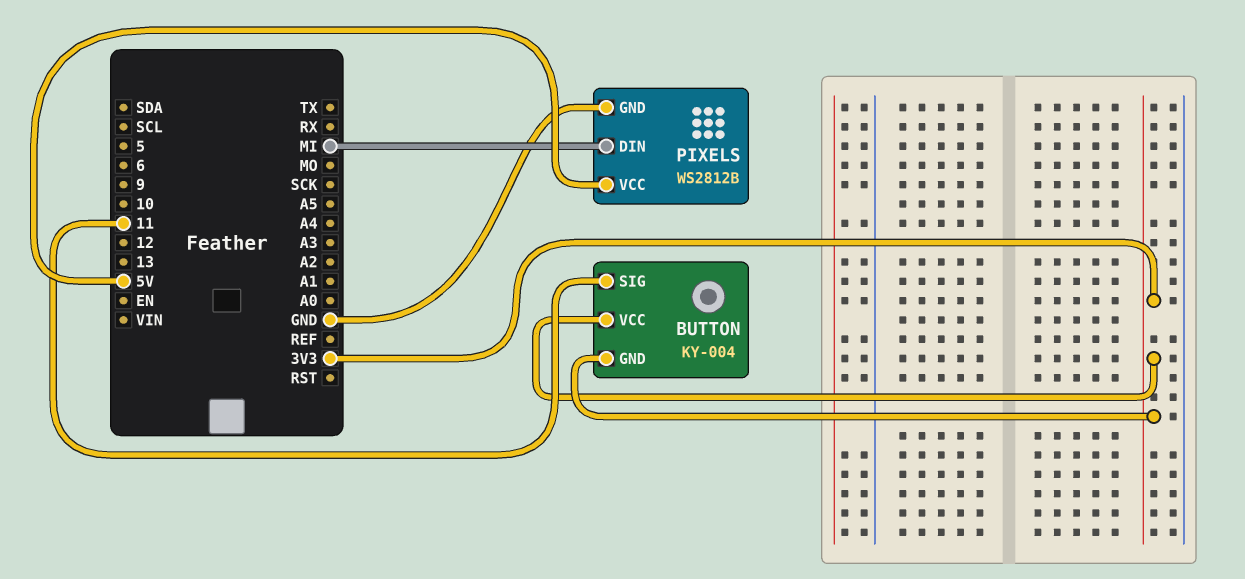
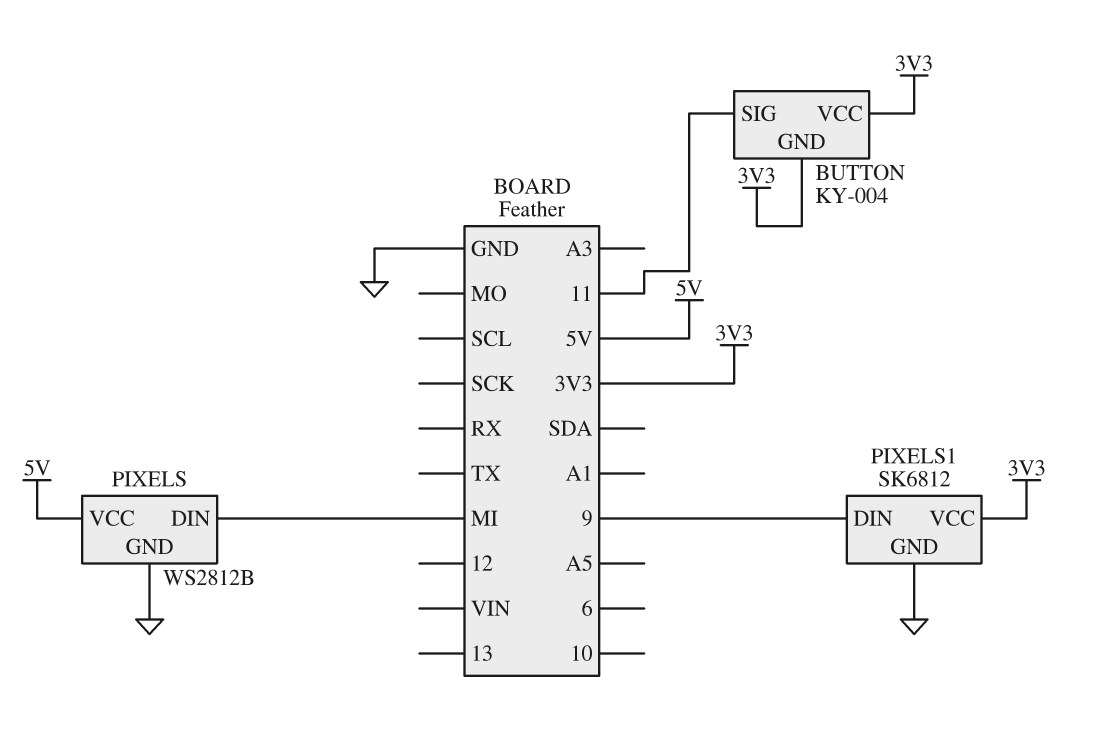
PIXELS1: none -> SK6812
PIXELS1 pin DIN: none -> 9
PIXELS1 pin GND: none -> GND
PIXELS1 pin VCC: none -> 3V3

